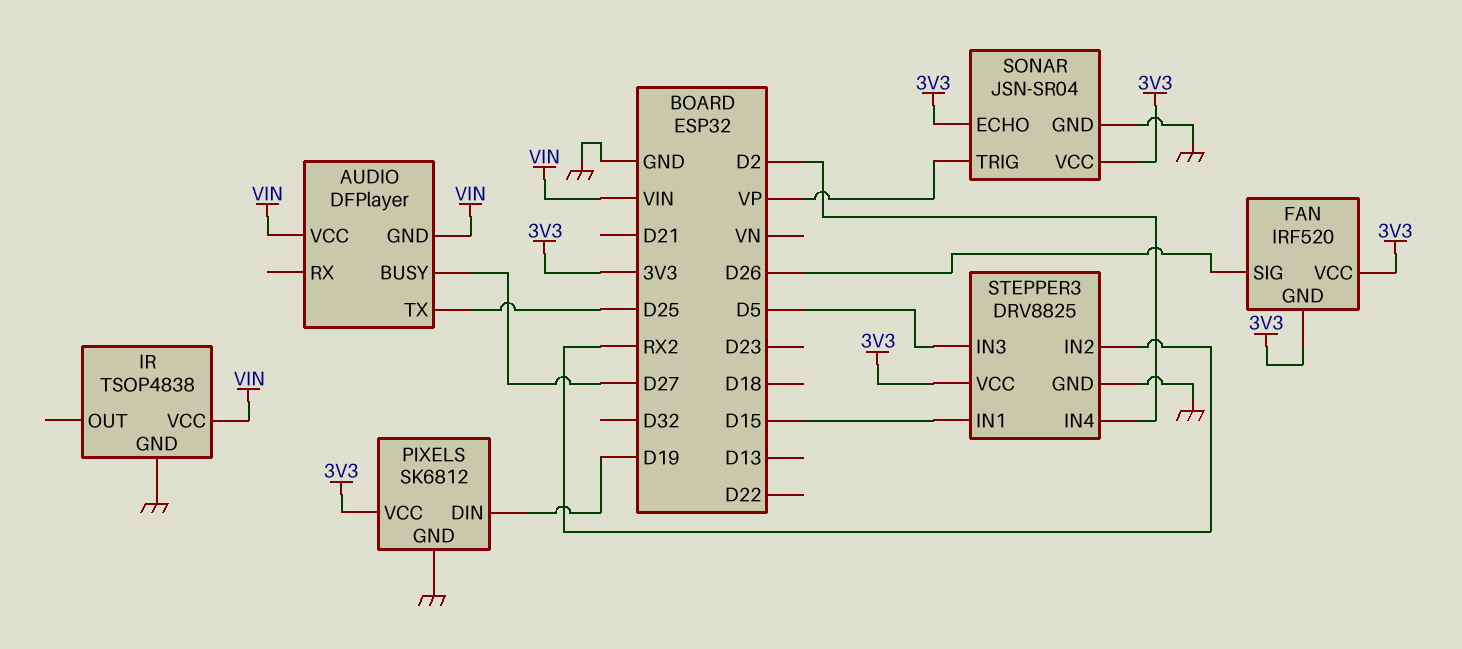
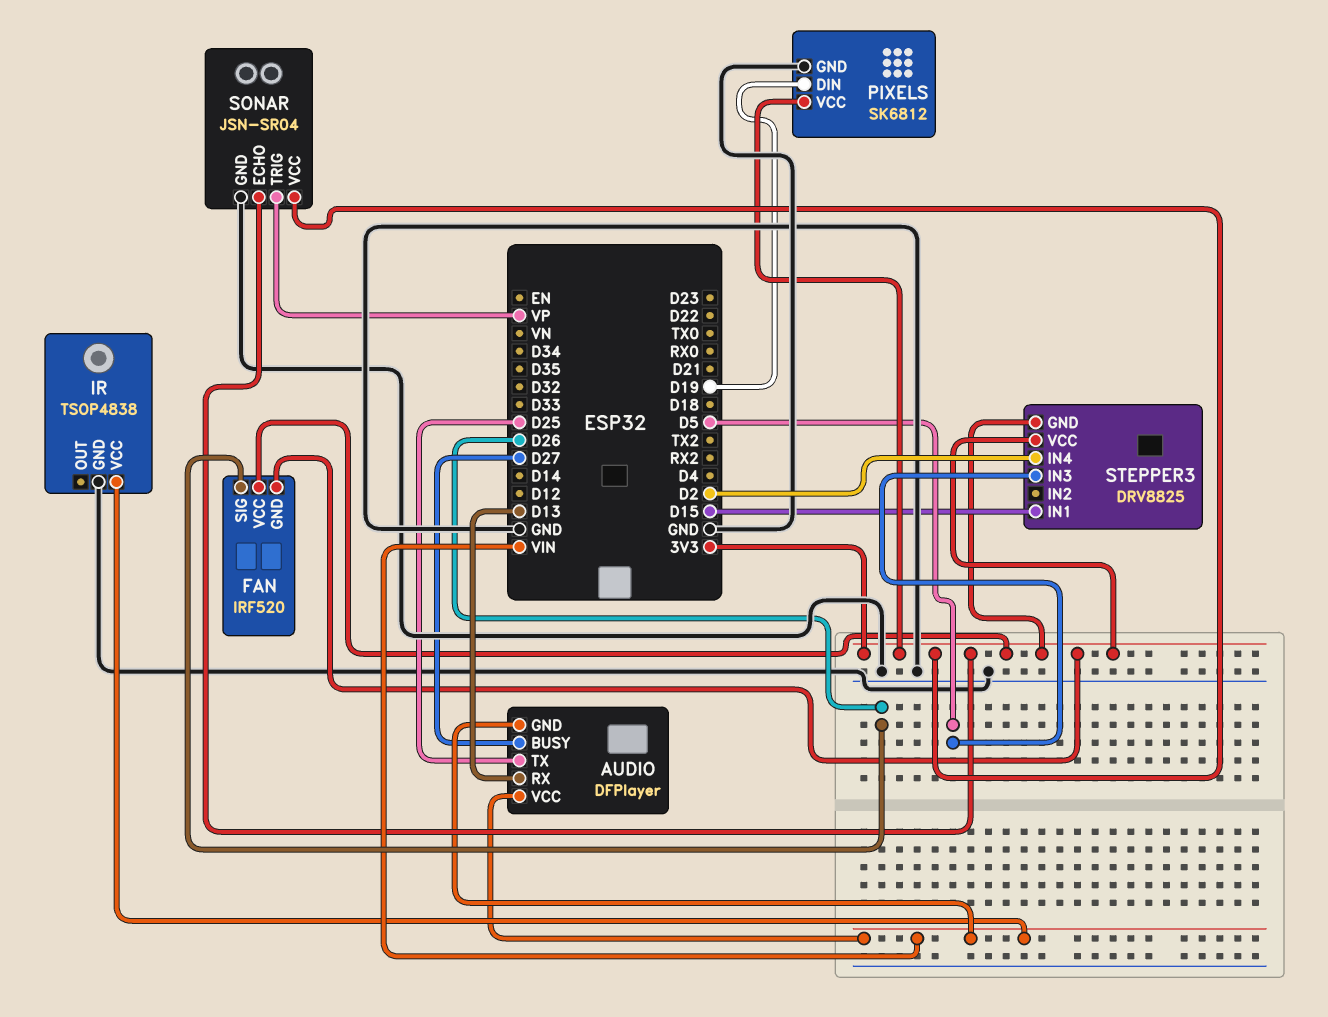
AUDIO pin RX: none -> D13
STEPPER3 pin GND: GND -> 3V3
STEPPER3 pin IN2: RX2 -> none

